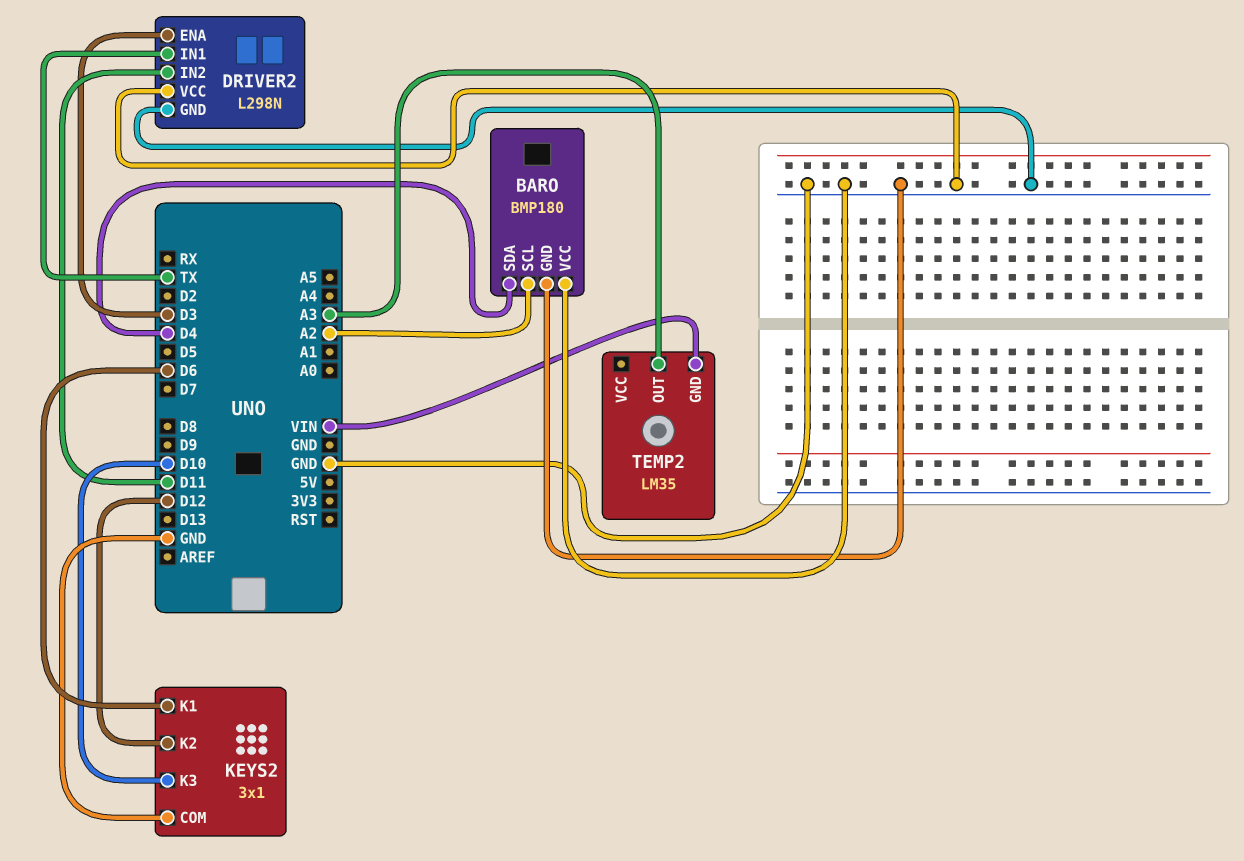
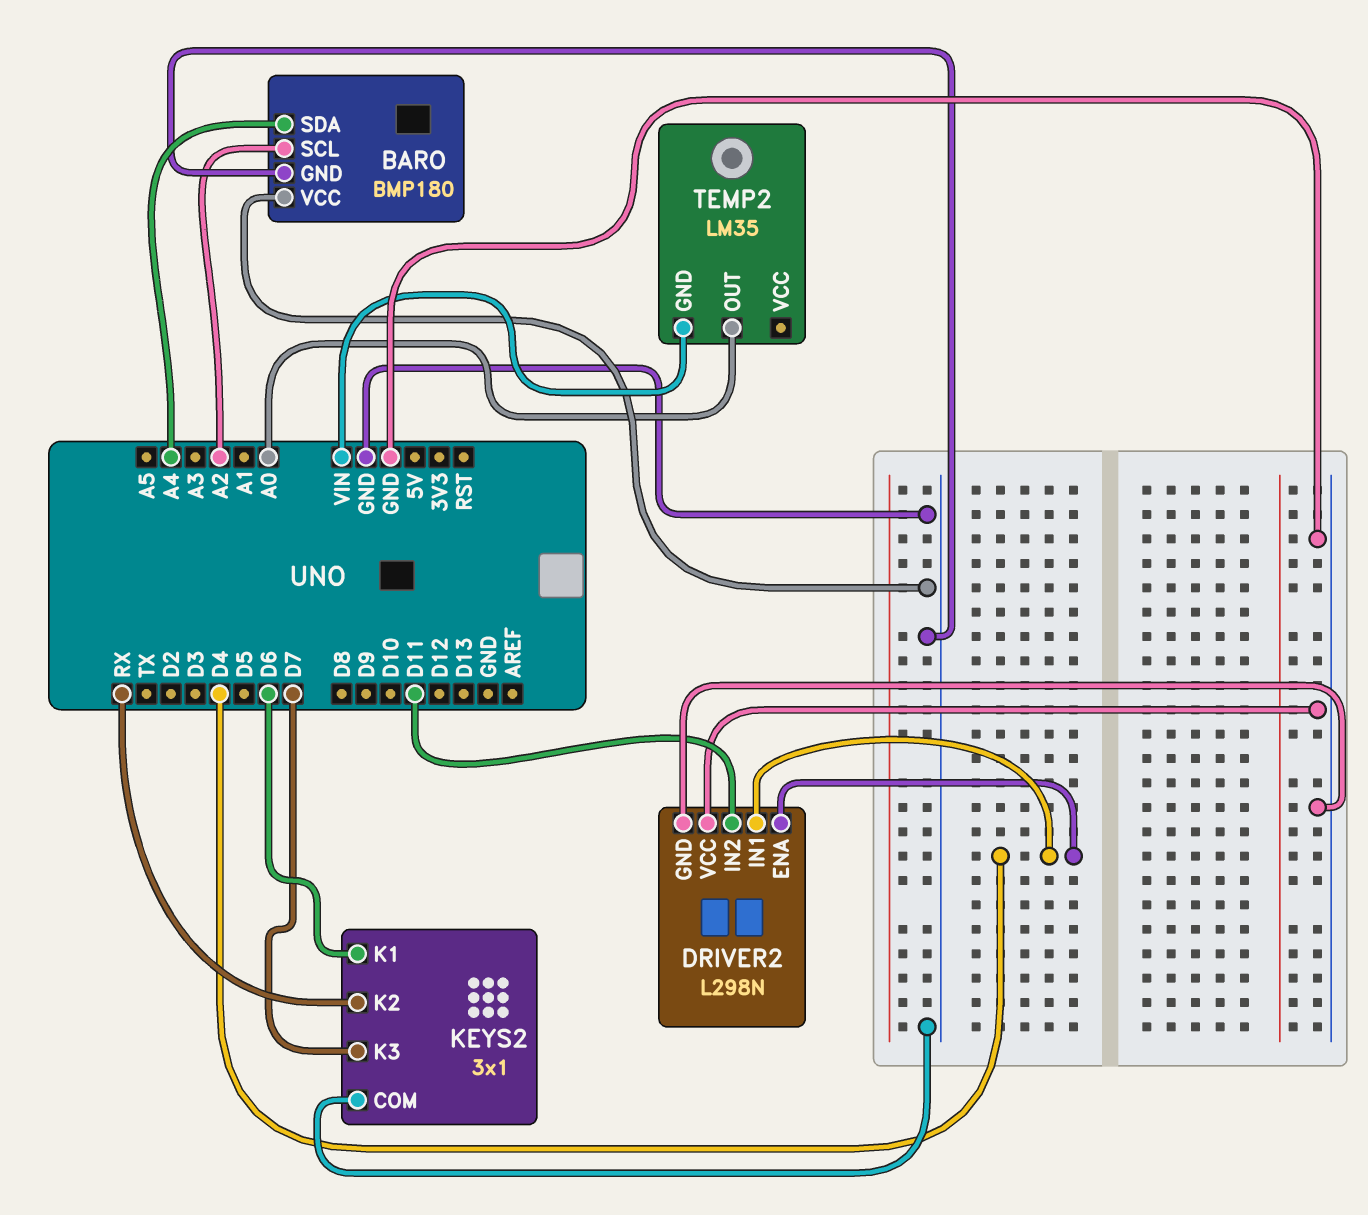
BARO pin SDA: D4 -> A4
DRIVER2 pin ENA: D3 -> D4
DRIVER2 pin IN1: TX -> D4
KEYS2 pin K2: D12 -> RX
KEYS2 pin K3: D10 -> D7
TEMP2 pin OUT: A3 -> A0

